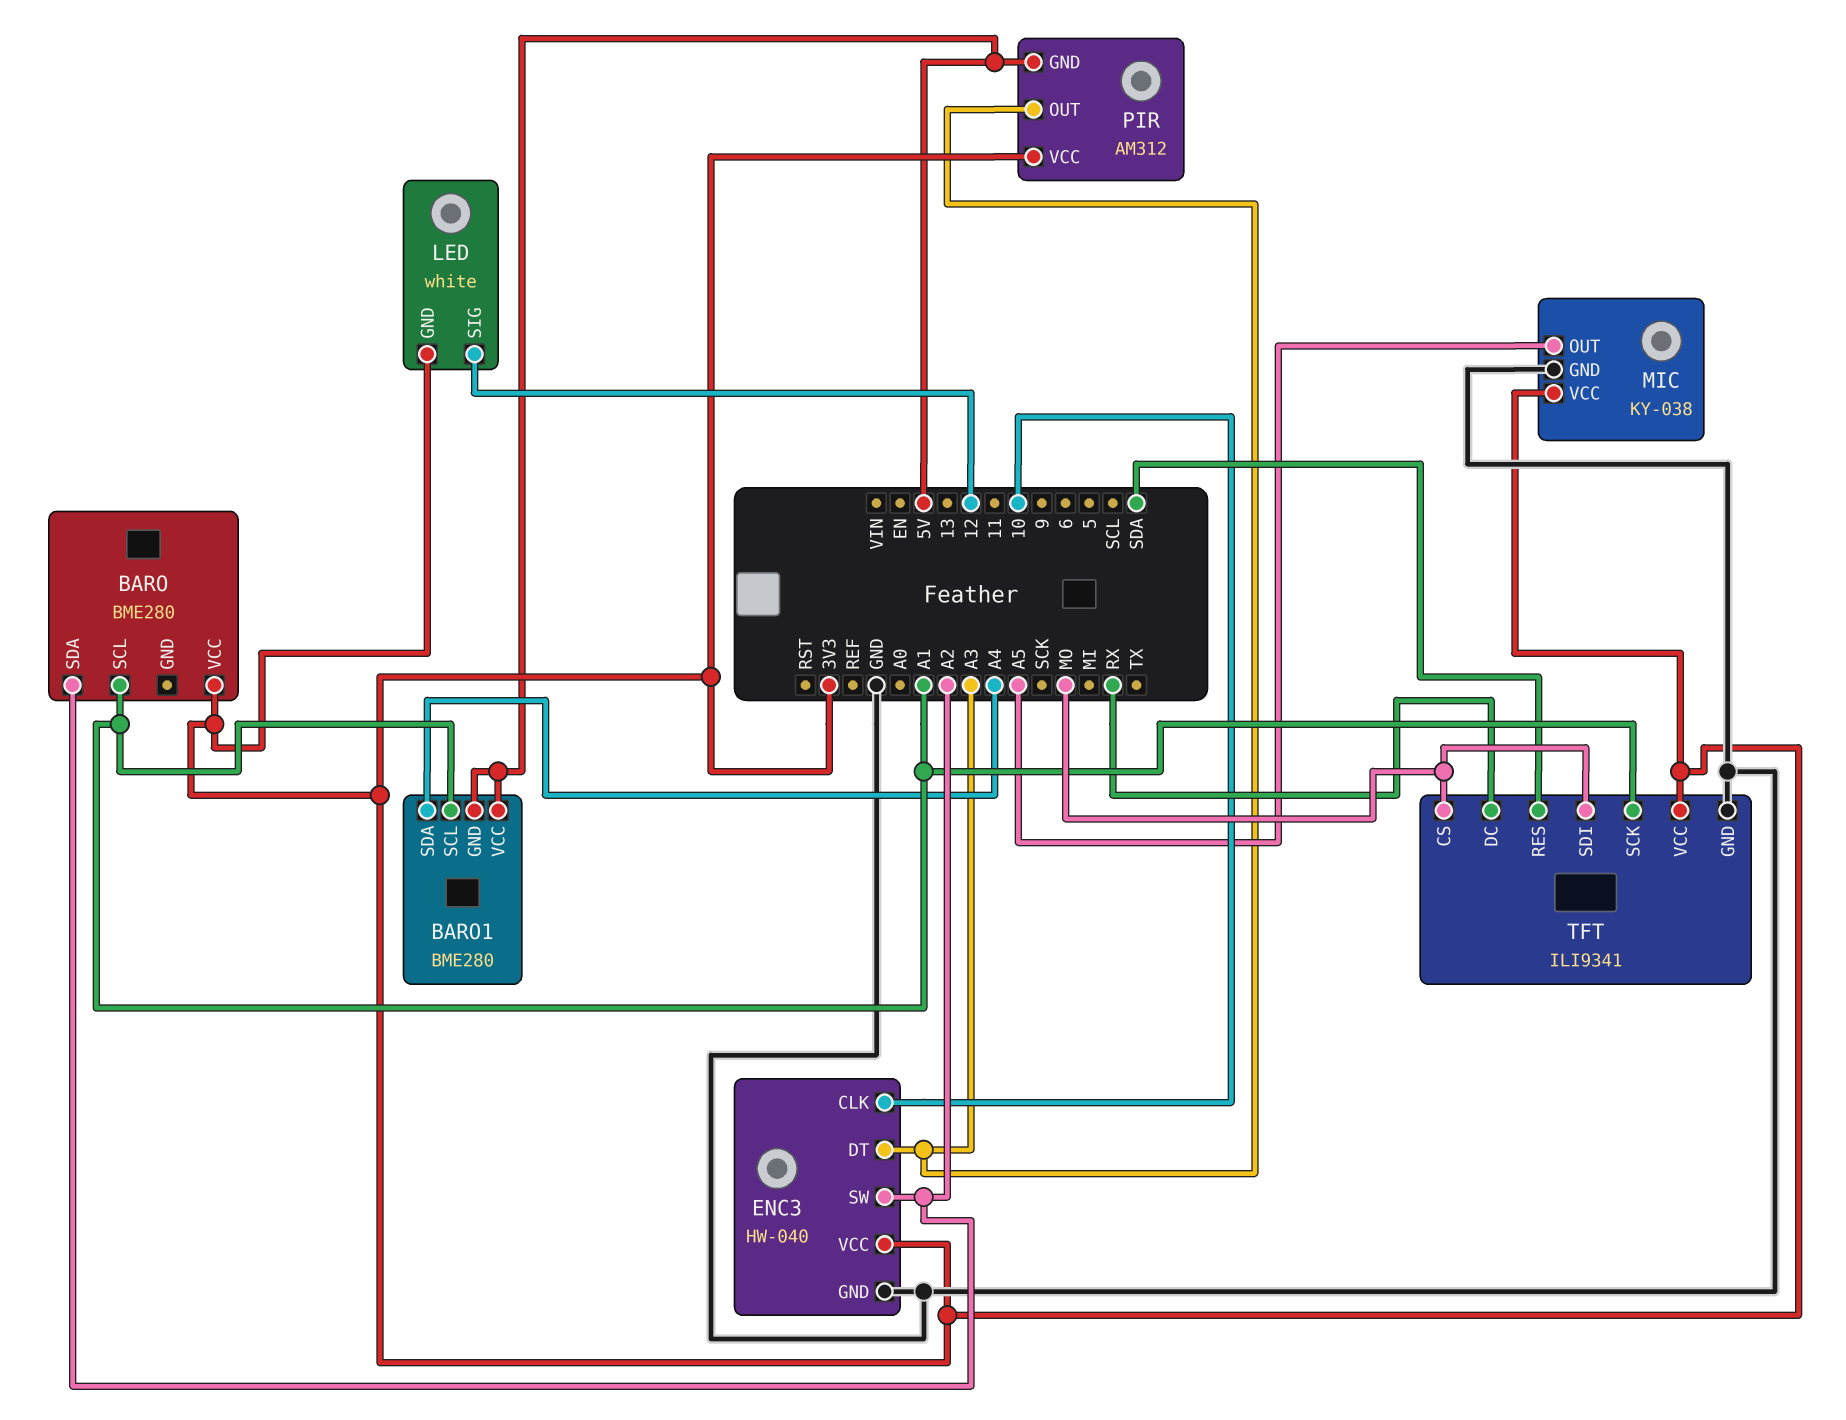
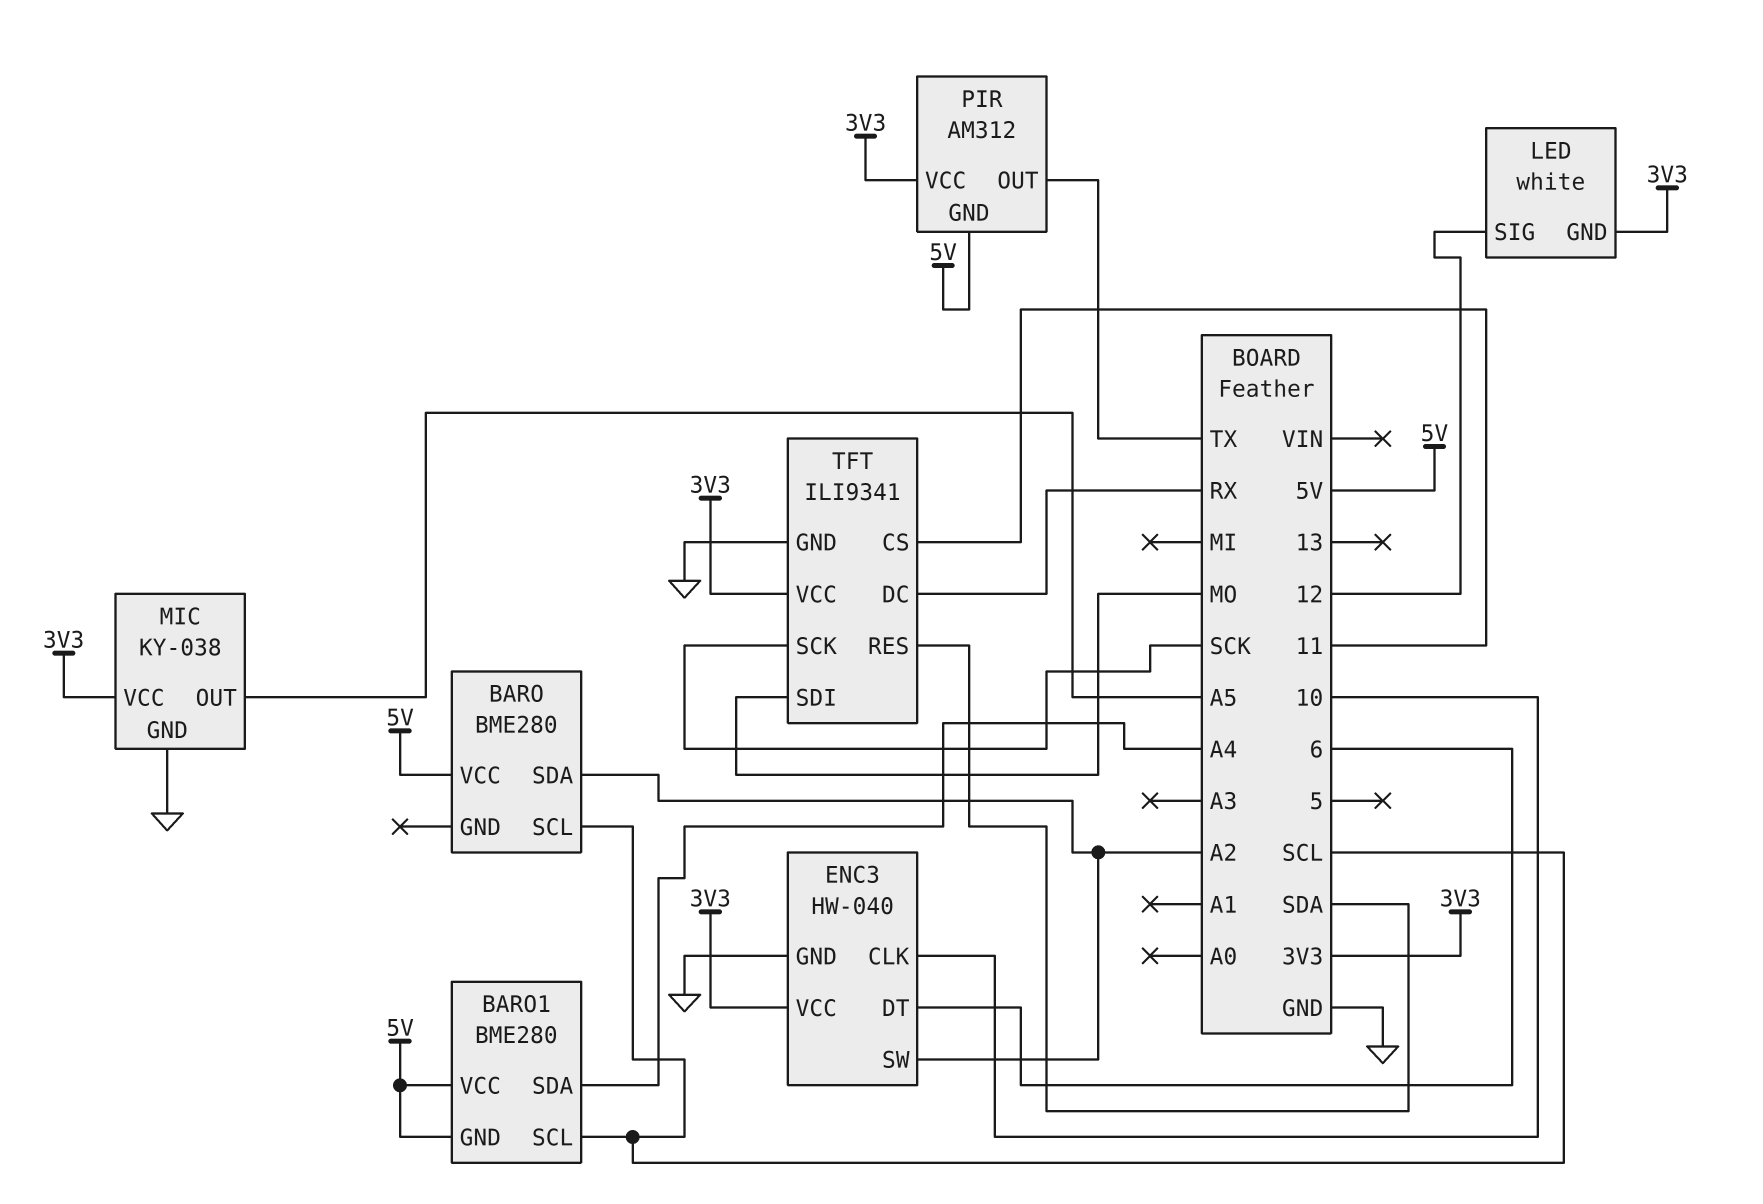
BARO pin SCL: A1 -> SCL
BARO pin VCC: 3V3 -> 5V
BARO1 pin SCL: A1 -> SCL
ENC3 pin DT: A3 -> 6
PIR pin OUT: A3 -> TX
TFT pin CS: MO -> 11
TFT pin SCK: A1 -> SCK

